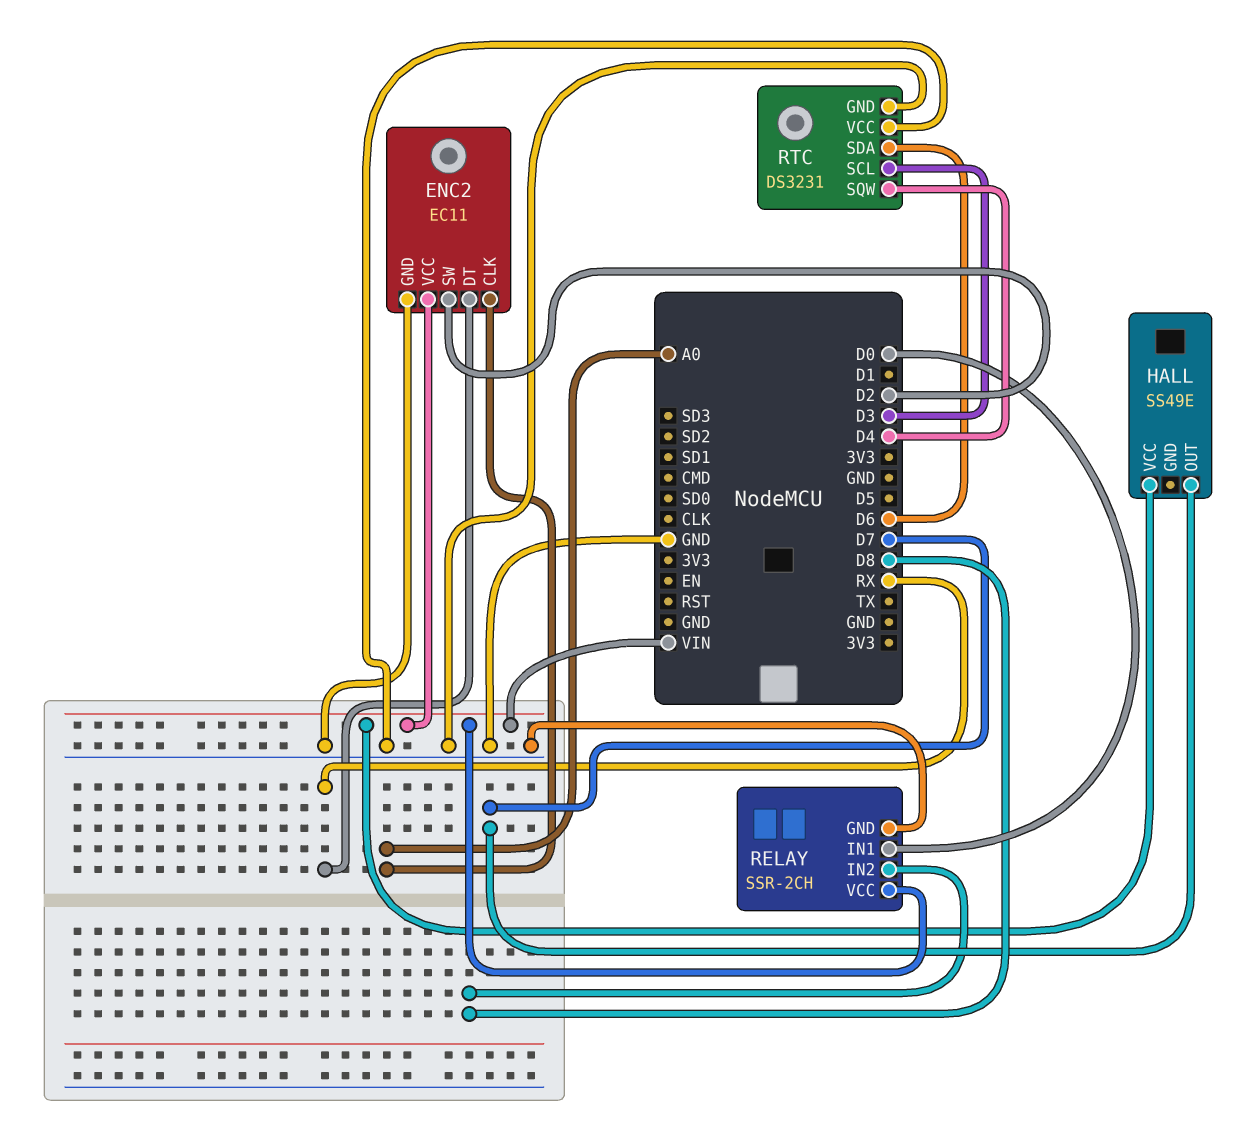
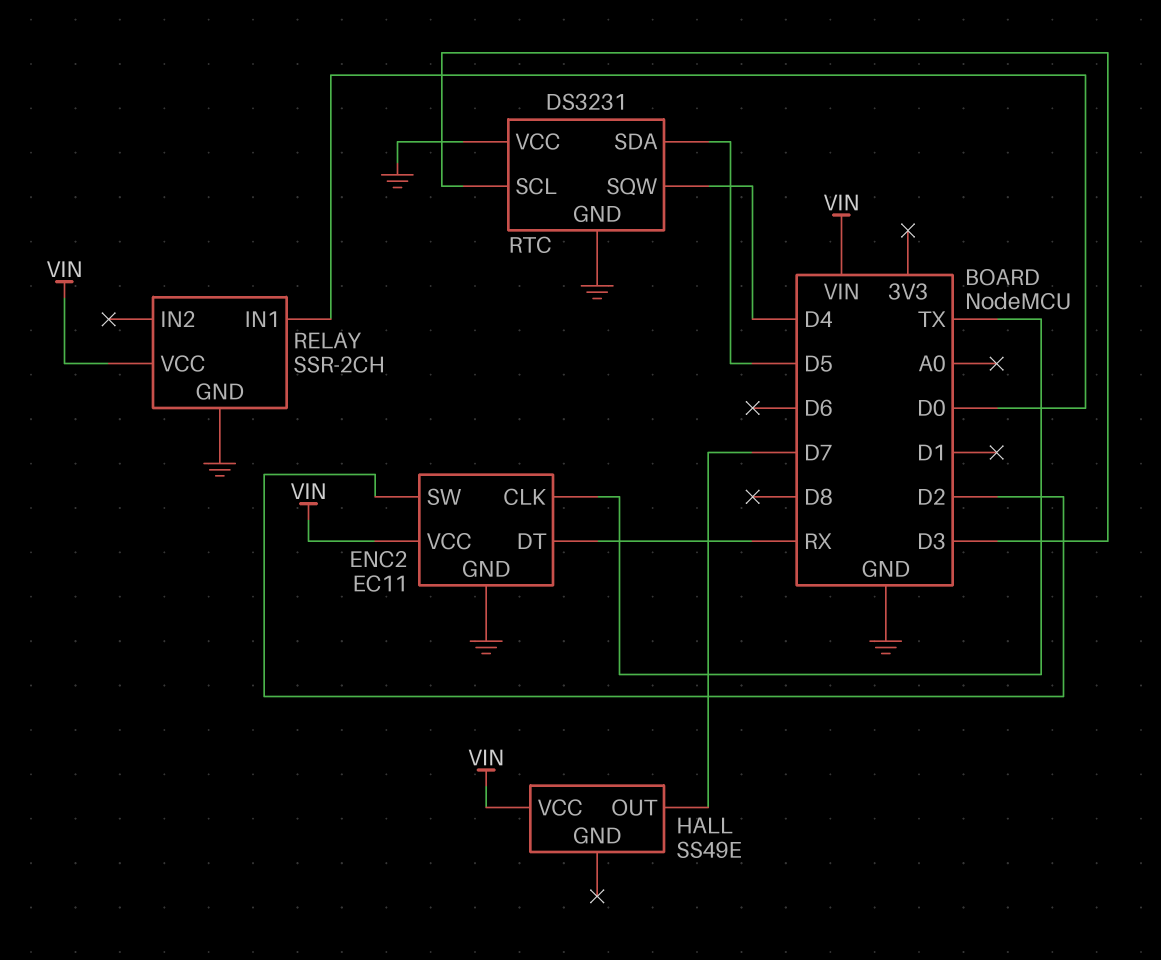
ENC2 pin CLK: A0 -> TX
RELAY pin IN2: D8 -> none
RTC pin SDA: D6 -> D5

